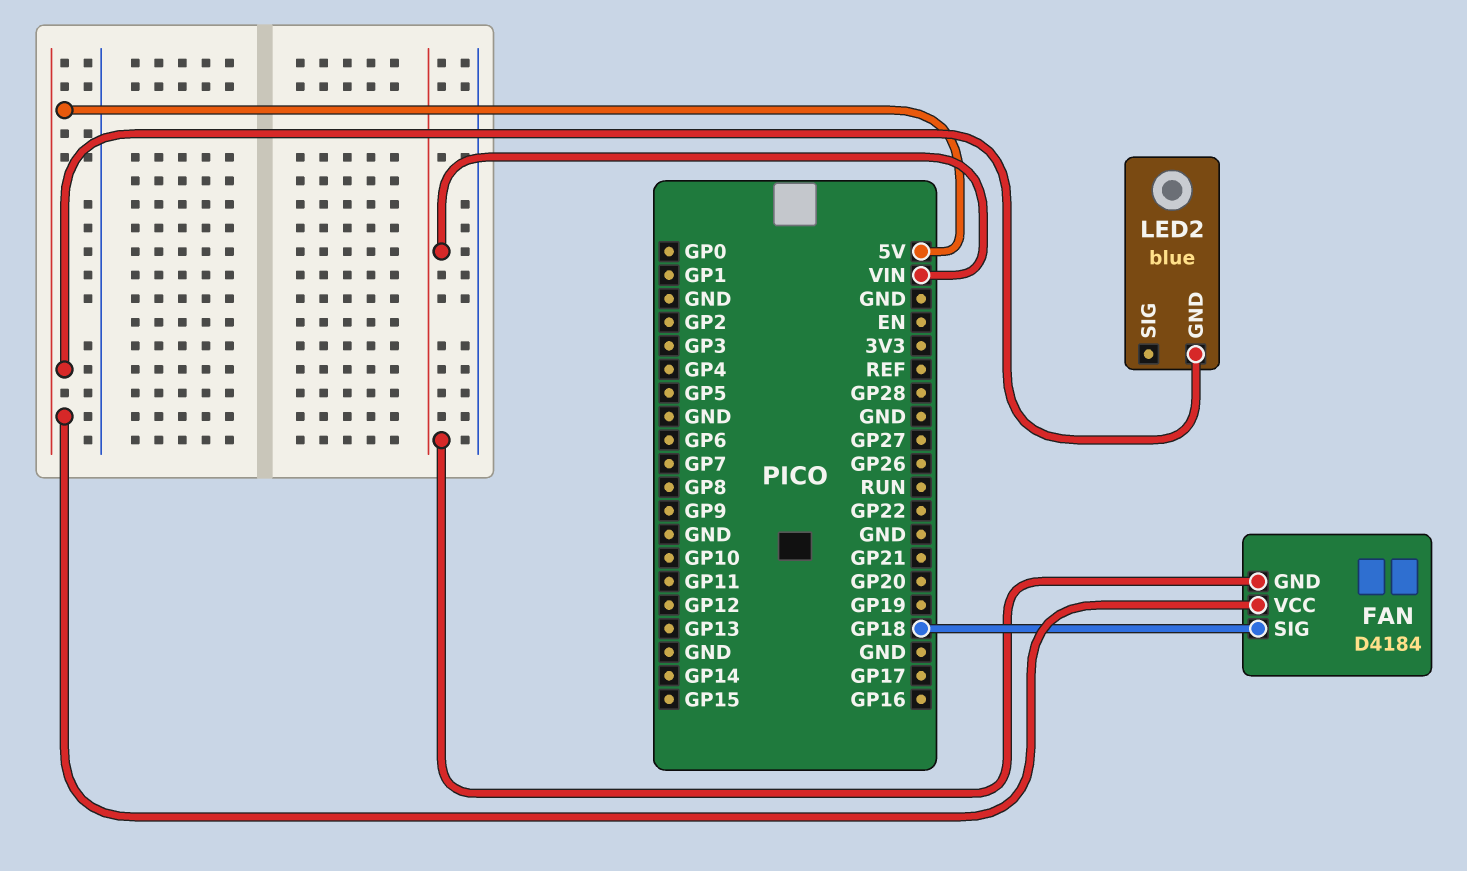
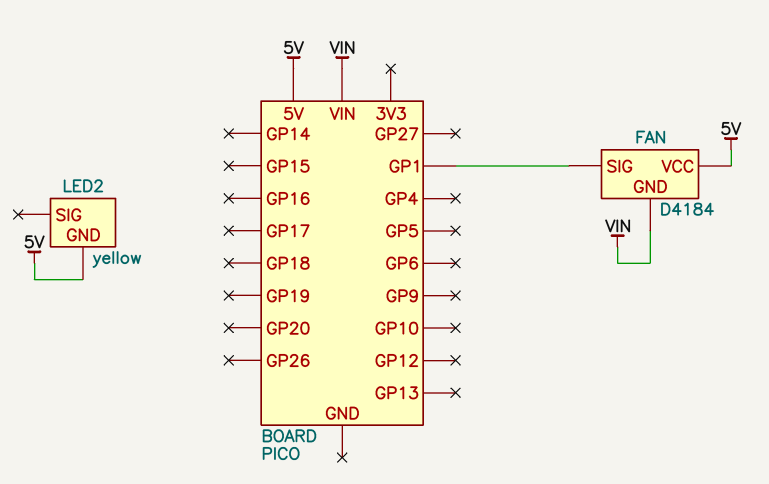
FAN pin SIG: GP18 -> GP1
LED2: blue -> yellow

